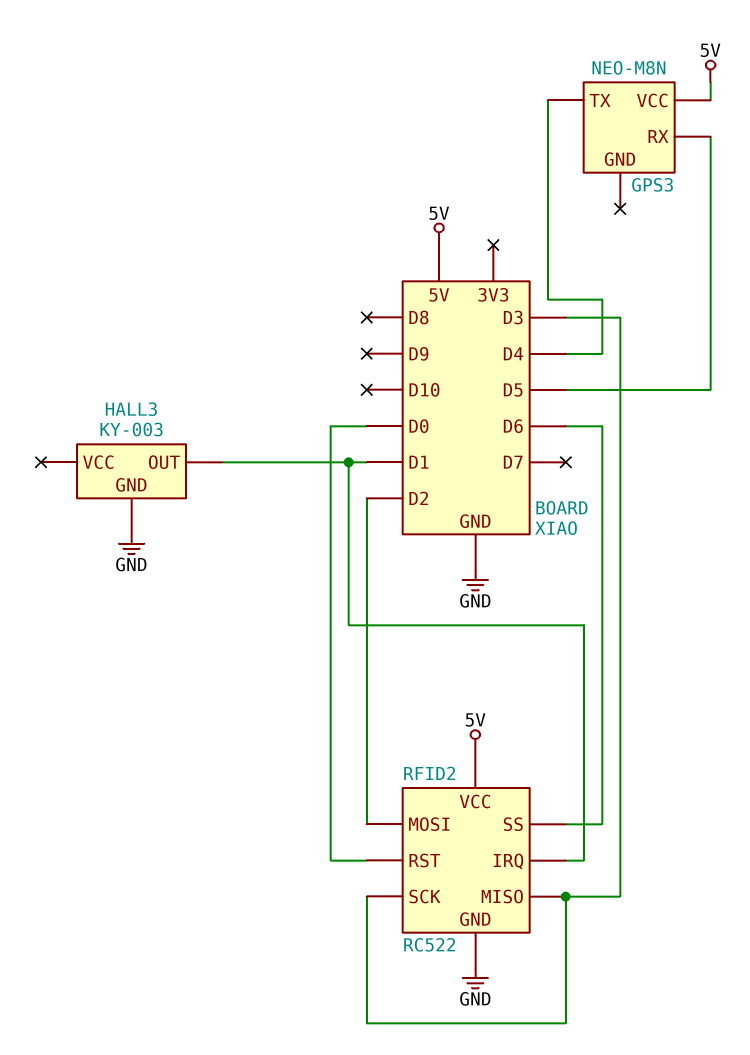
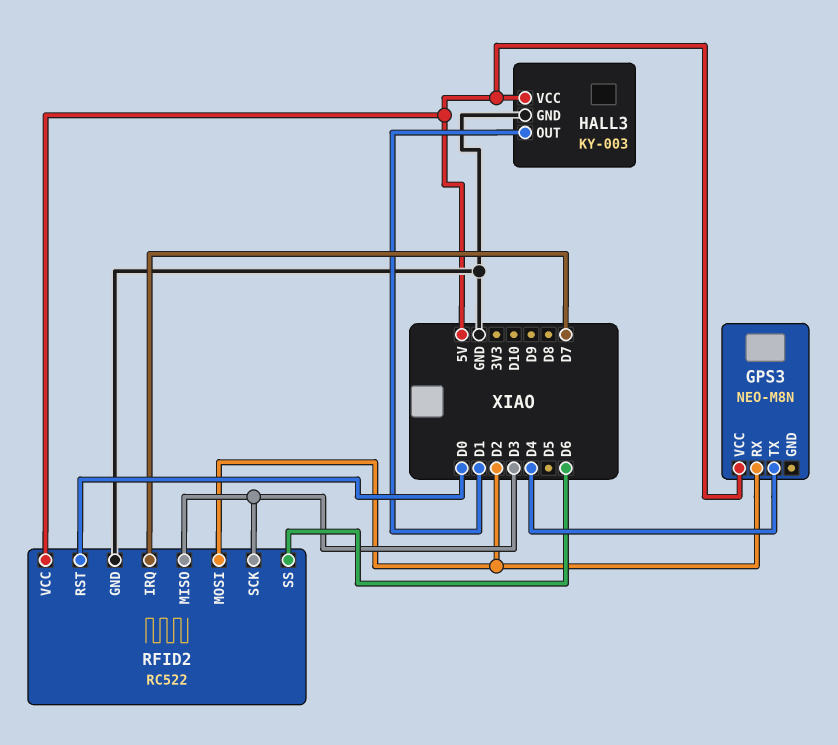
GPS3 pin RX: D5 -> D2
HALL3 pin VCC: none -> 5V
RFID2 pin IRQ: D1 -> D7

